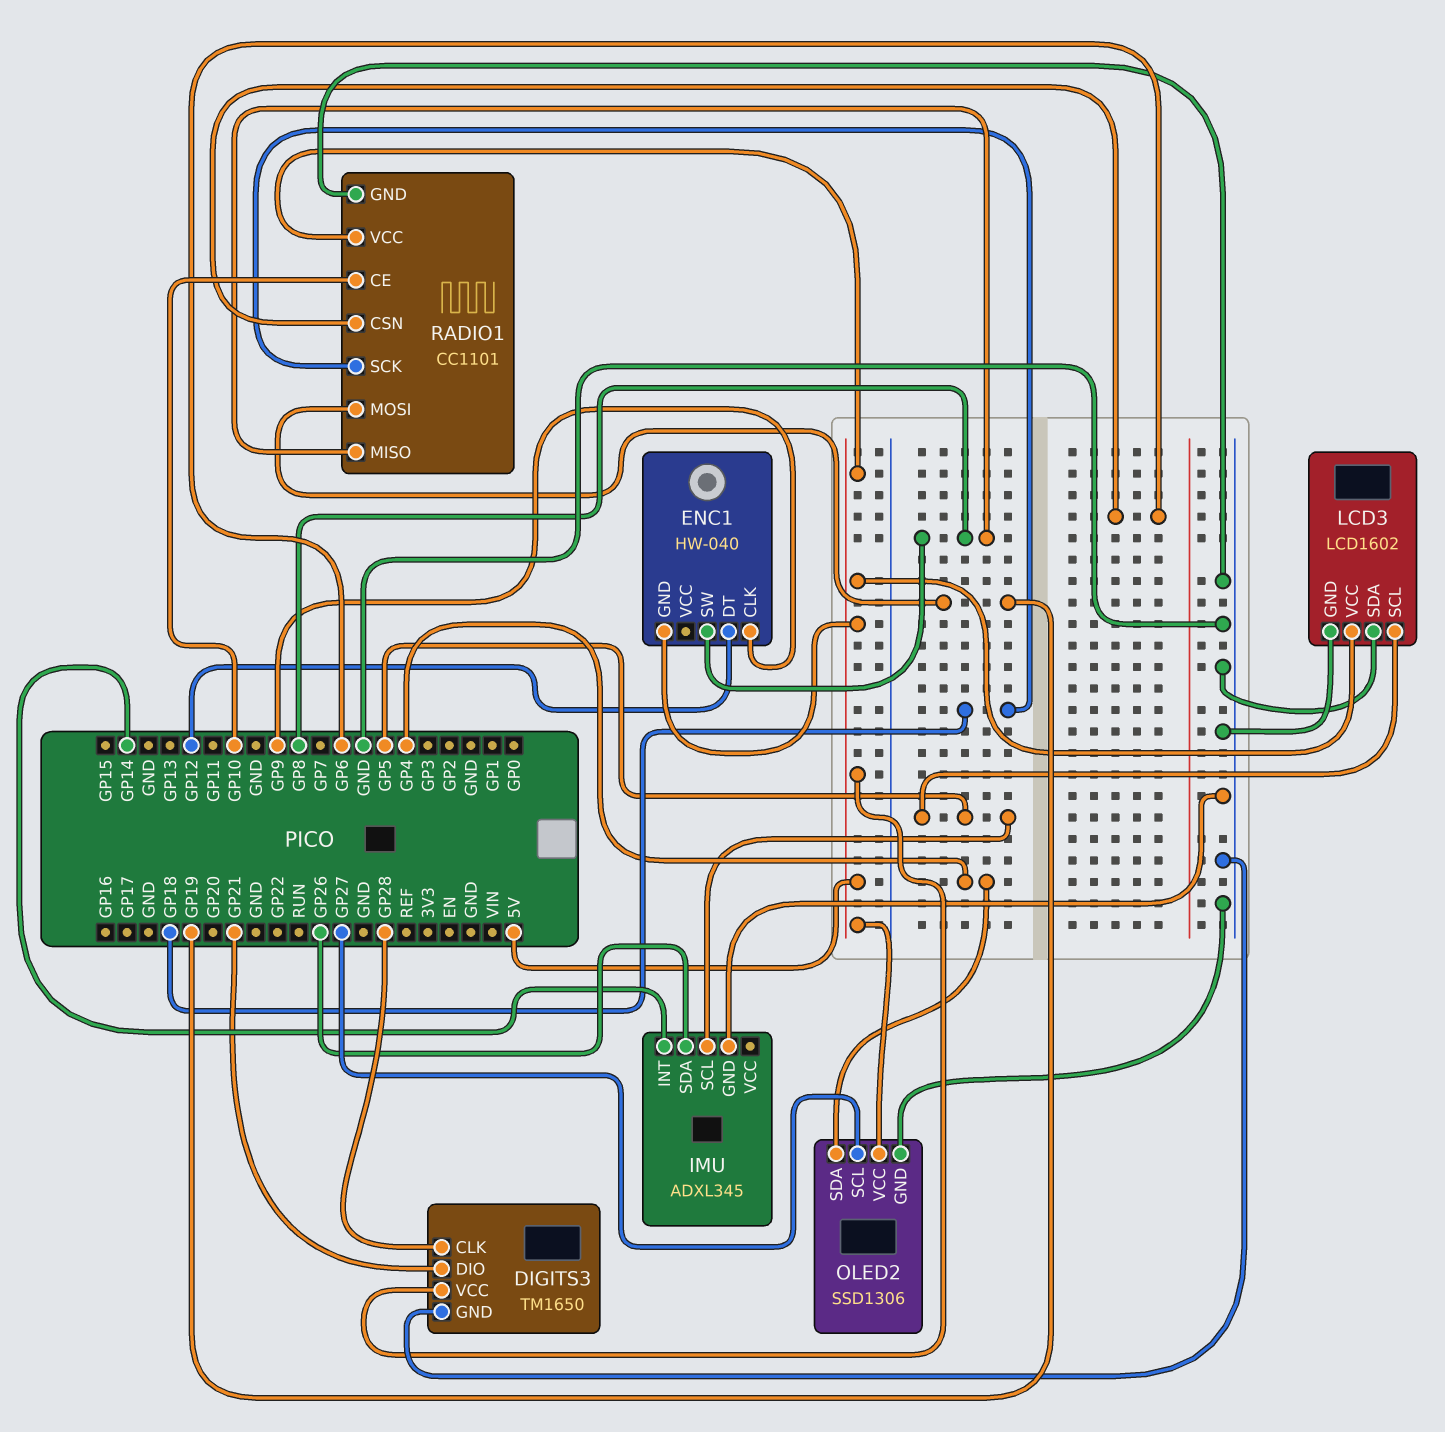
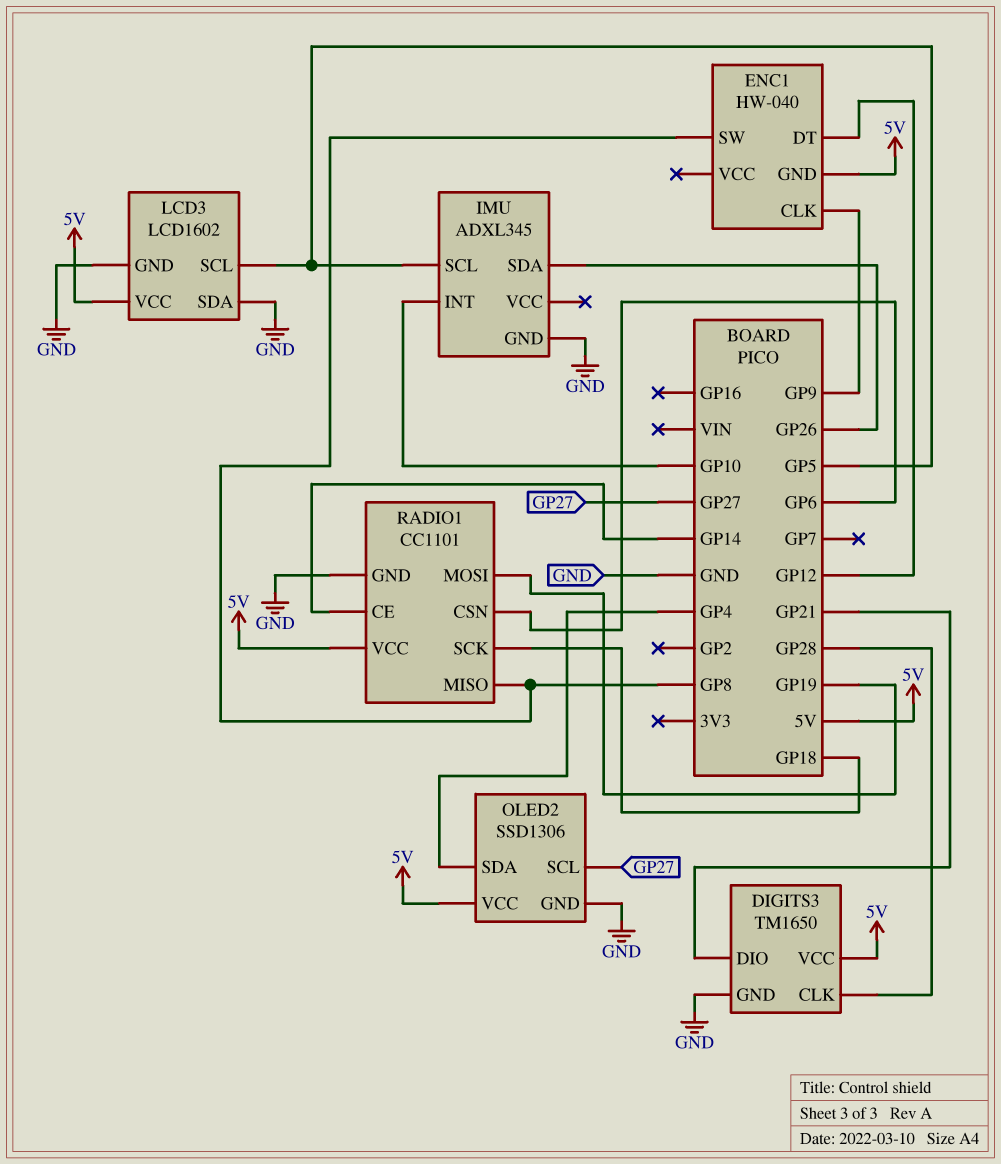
IMU pin INT: GP14 -> GP10
RADIO1 pin CE: GP10 -> GP14

